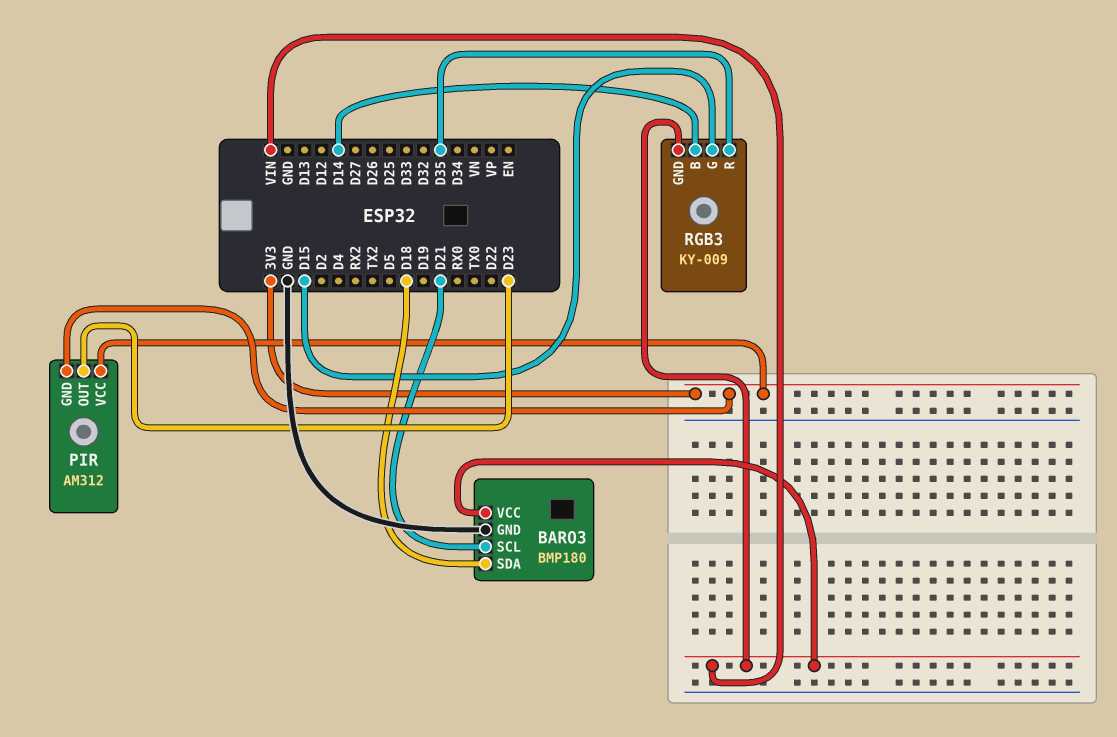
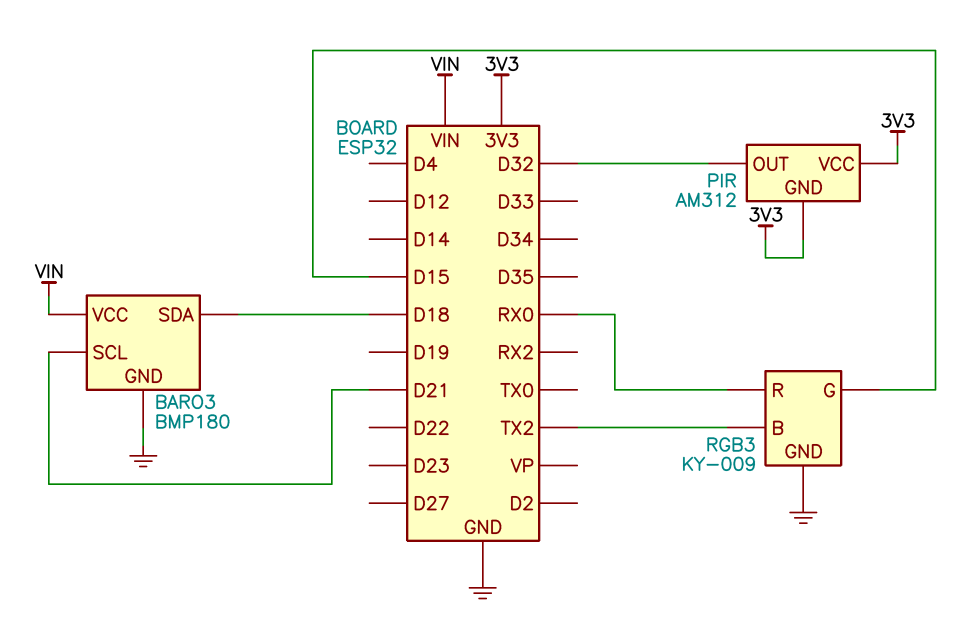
PIR pin OUT: D23 -> D32
RGB3 pin B: D14 -> TX2
RGB3 pin GND: VIN -> GND
RGB3 pin R: D35 -> RX0

